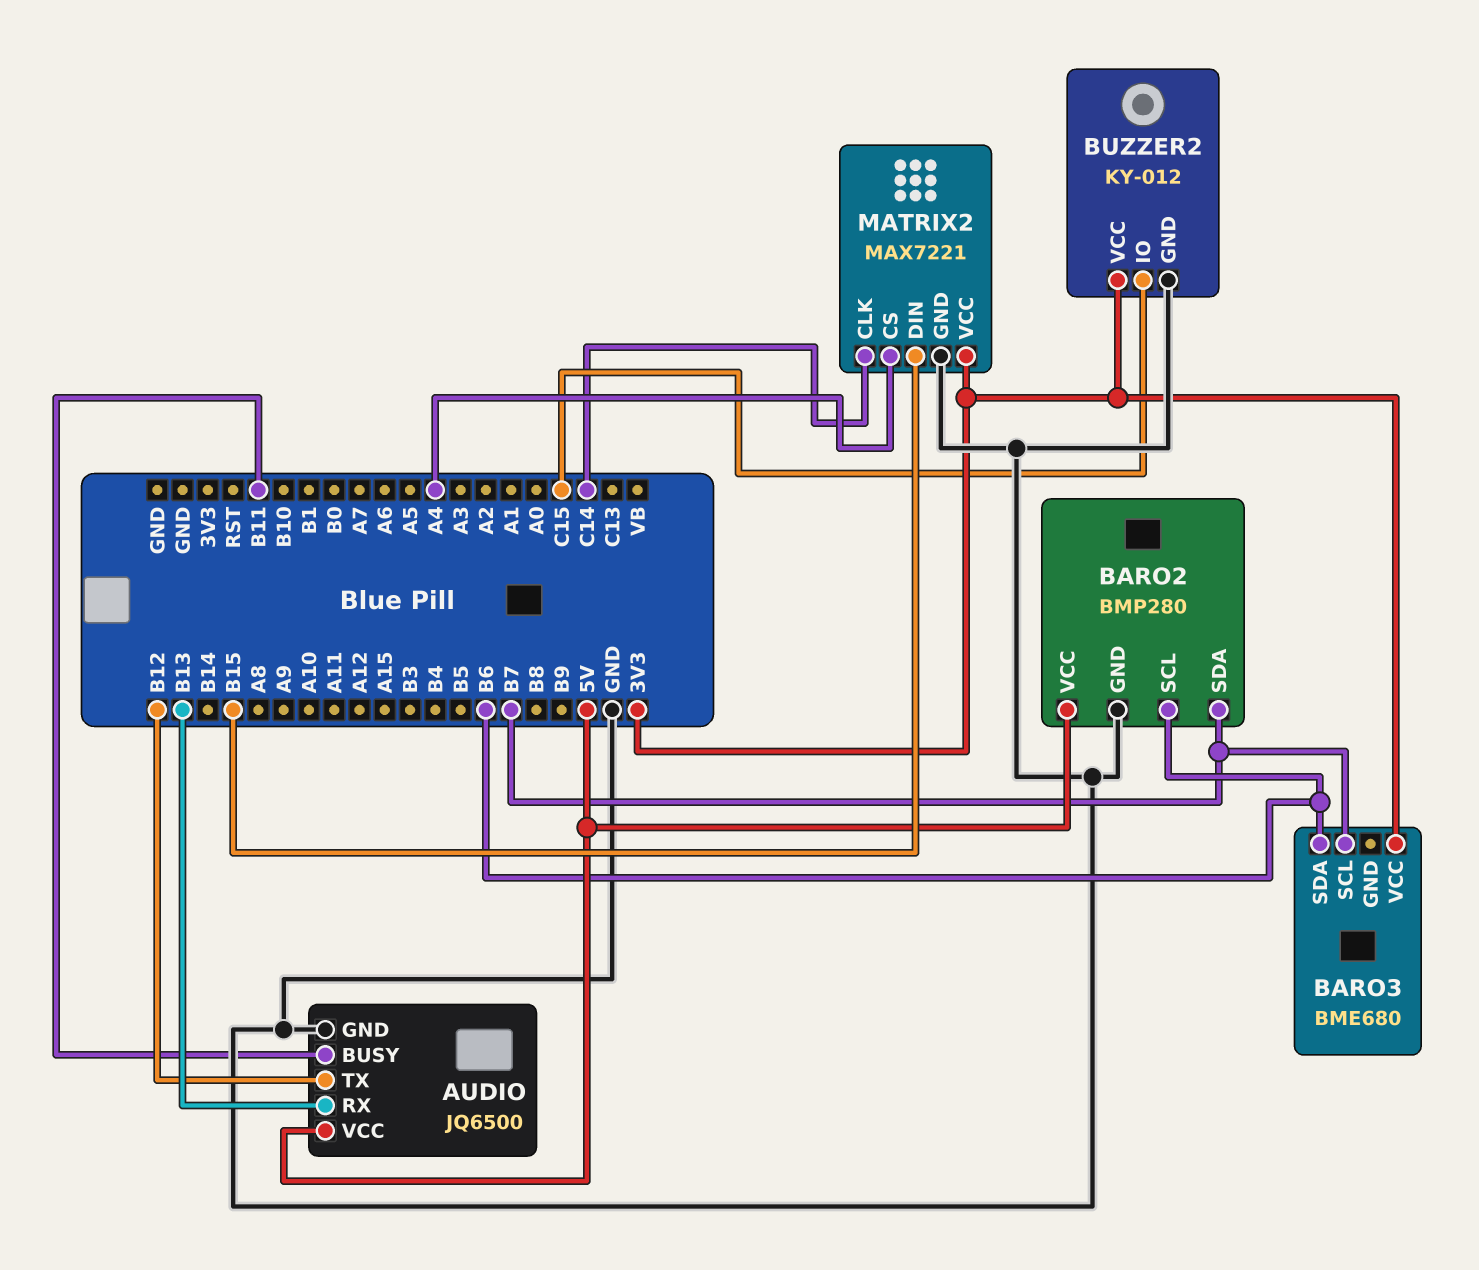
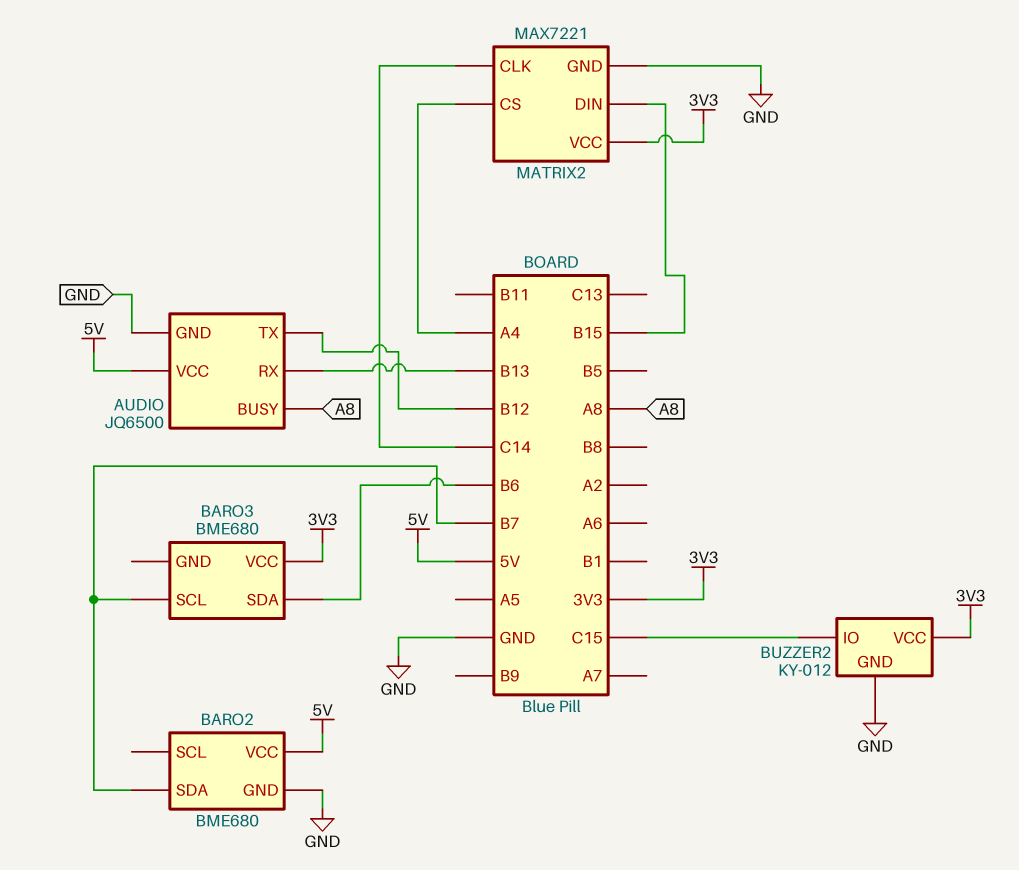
AUDIO pin BUSY: B11 -> A8
BARO2: BMP280 -> BME680
BARO2 pin SCL: B6 -> none

